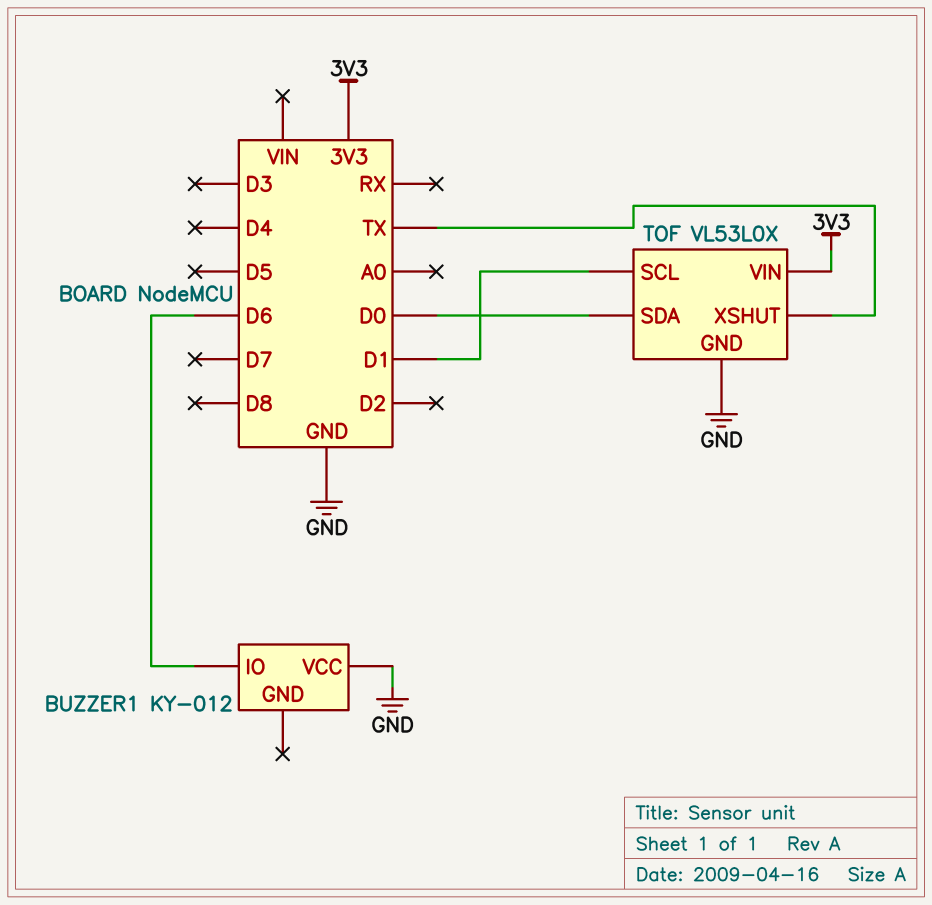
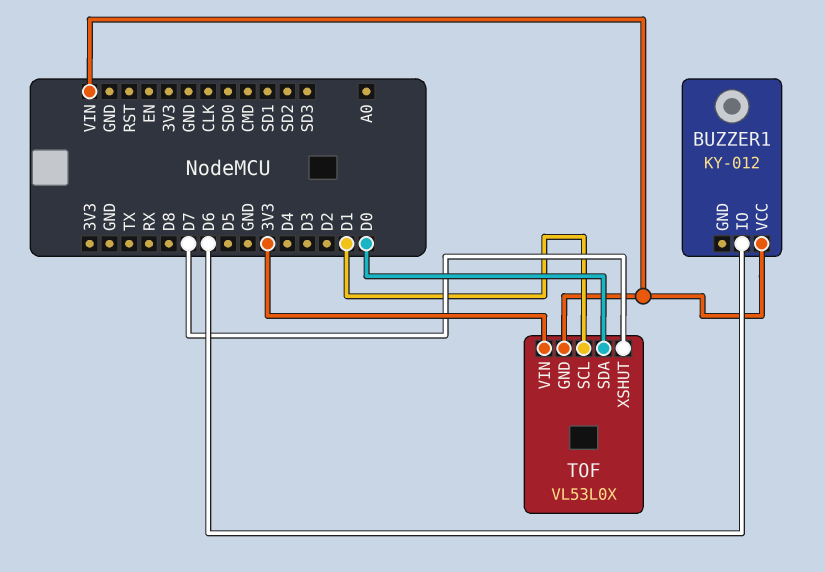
BUZZER1 pin VCC: GND -> VIN
TOF pin GND: GND -> VIN
TOF pin XSHUT: TX -> D7

